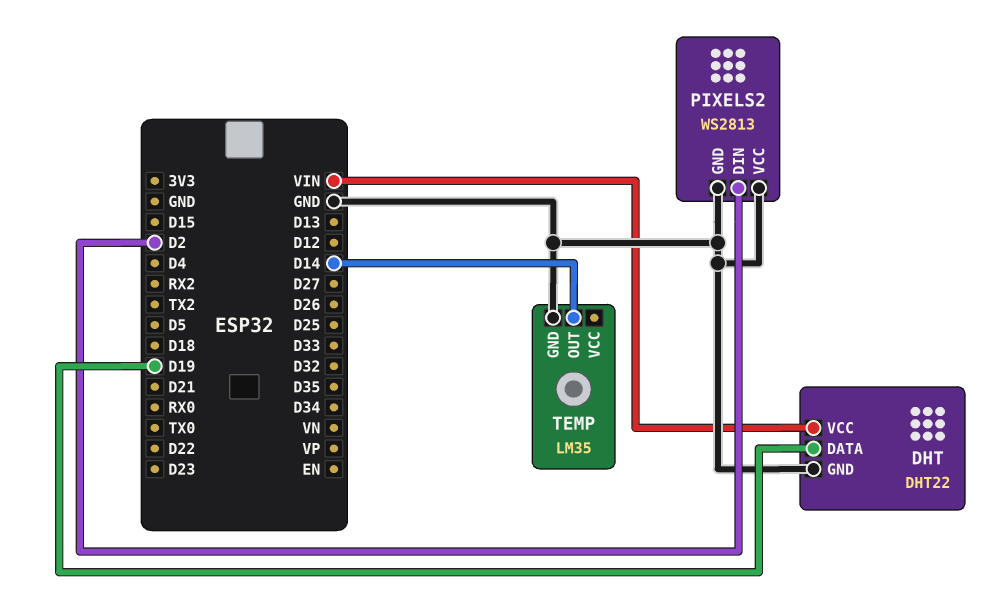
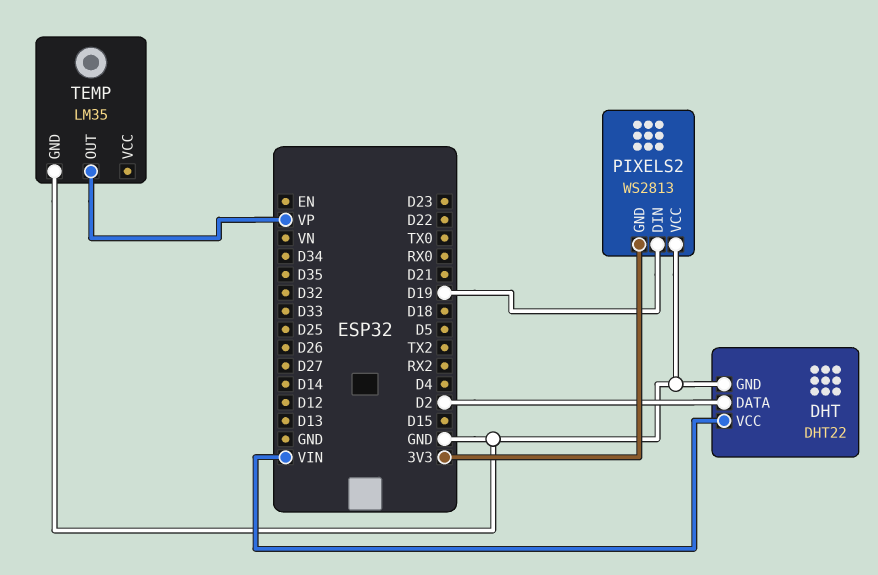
DHT pin DATA: D19 -> D2
PIXELS2 pin DIN: D2 -> D19
PIXELS2 pin GND: GND -> 3V3
TEMP pin OUT: D14 -> VP

